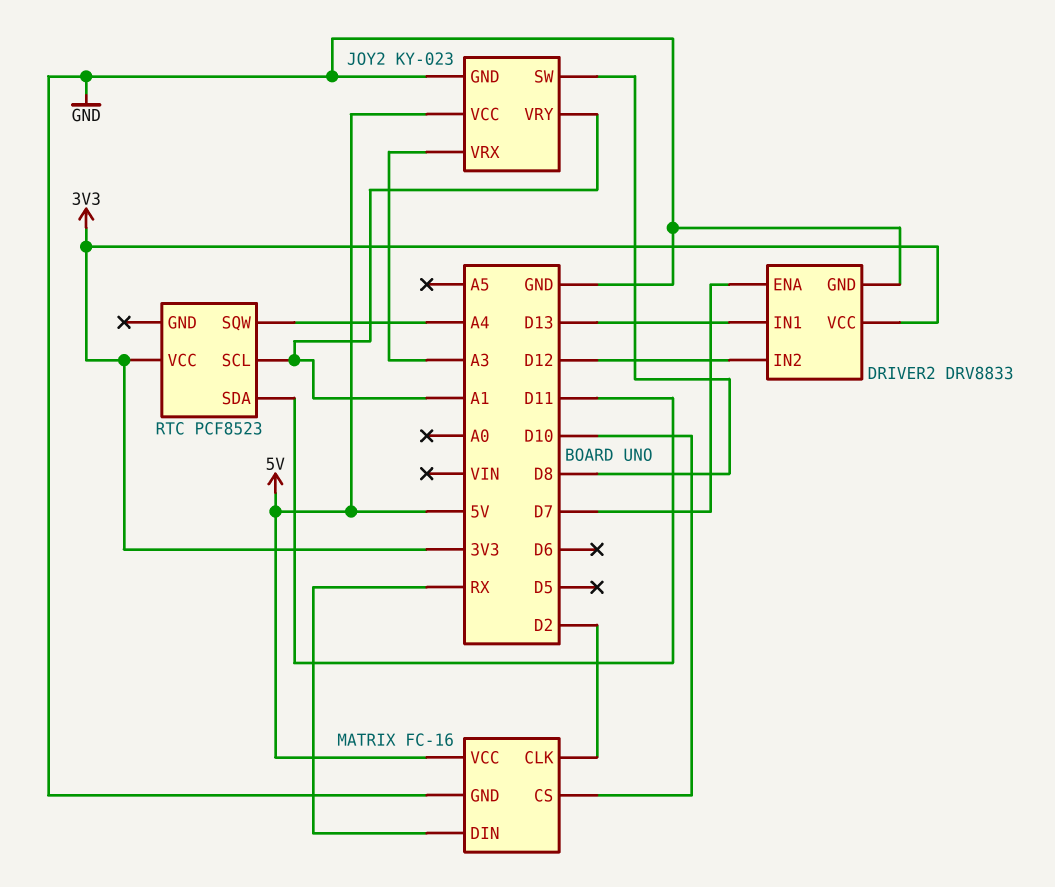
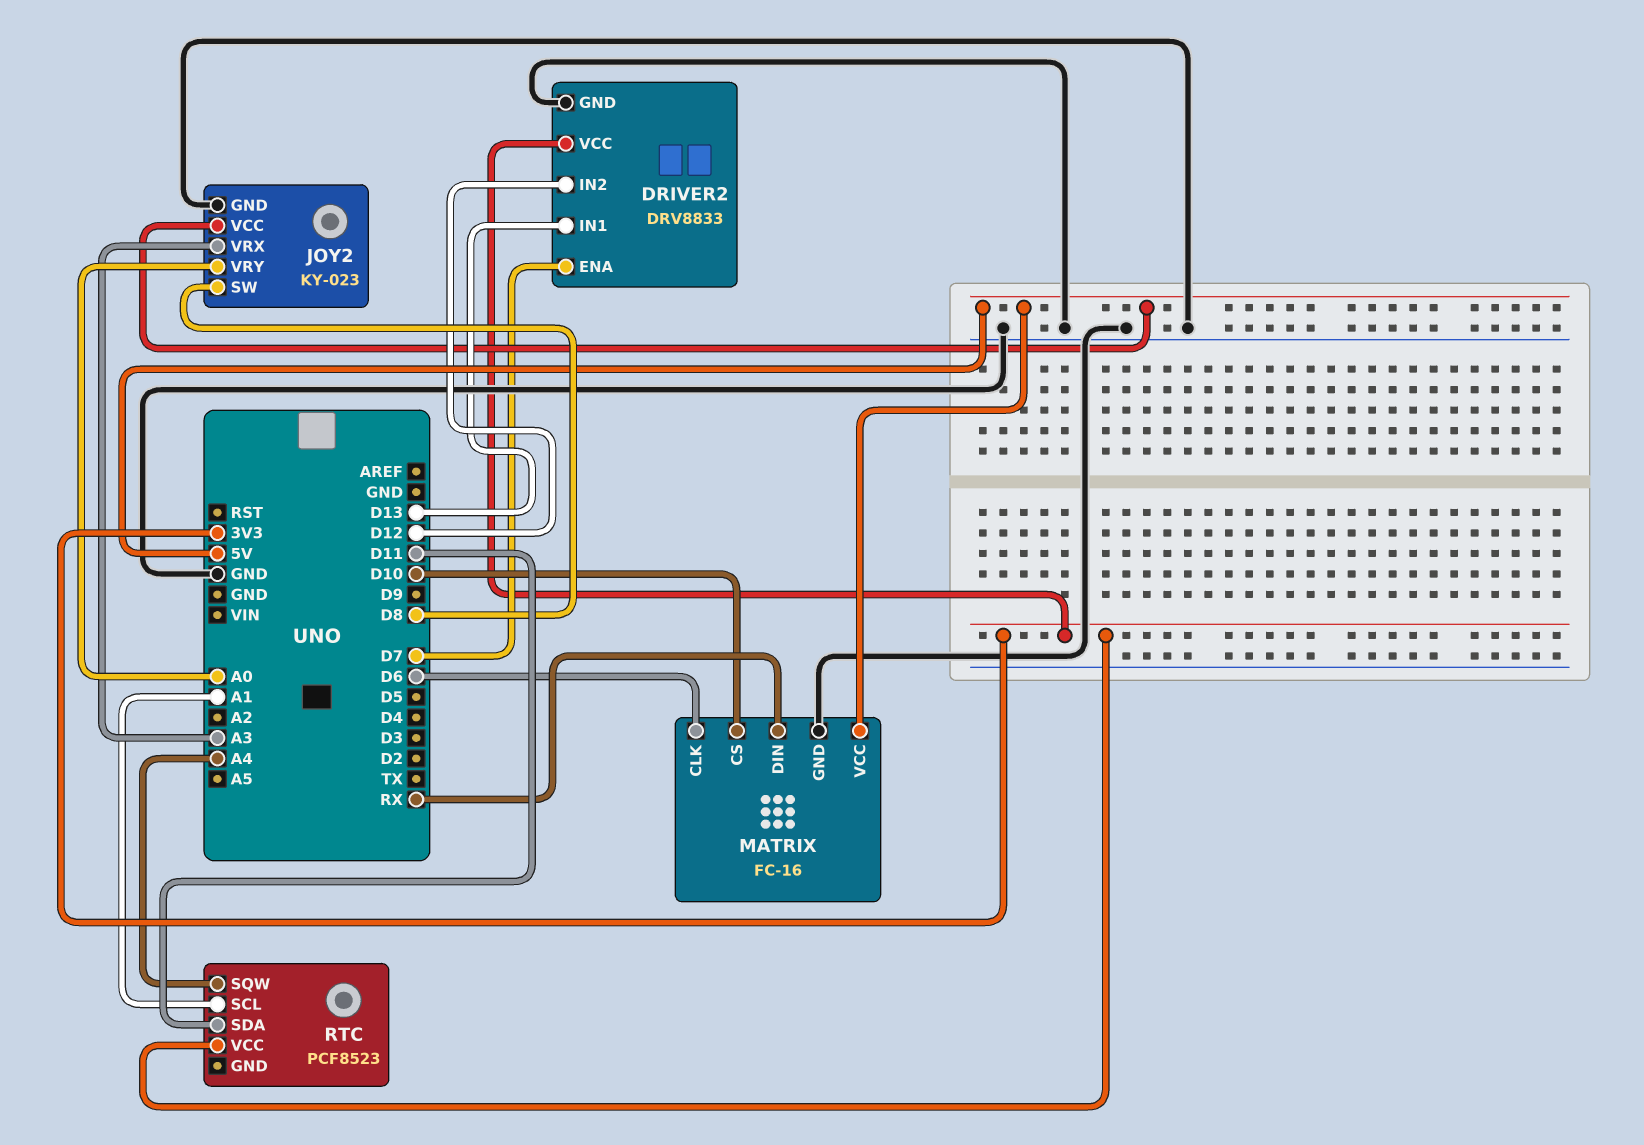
JOY2 pin VRY: A1 -> A0
MATRIX pin CLK: D2 -> D6

